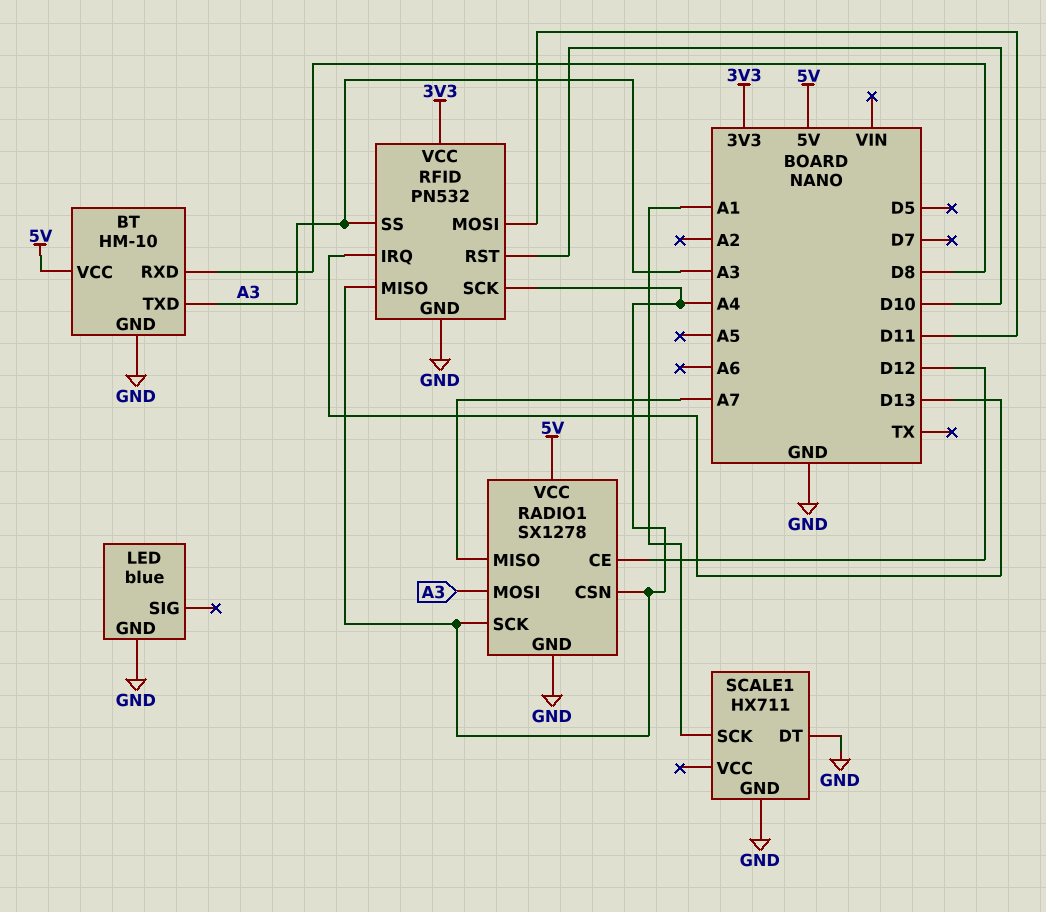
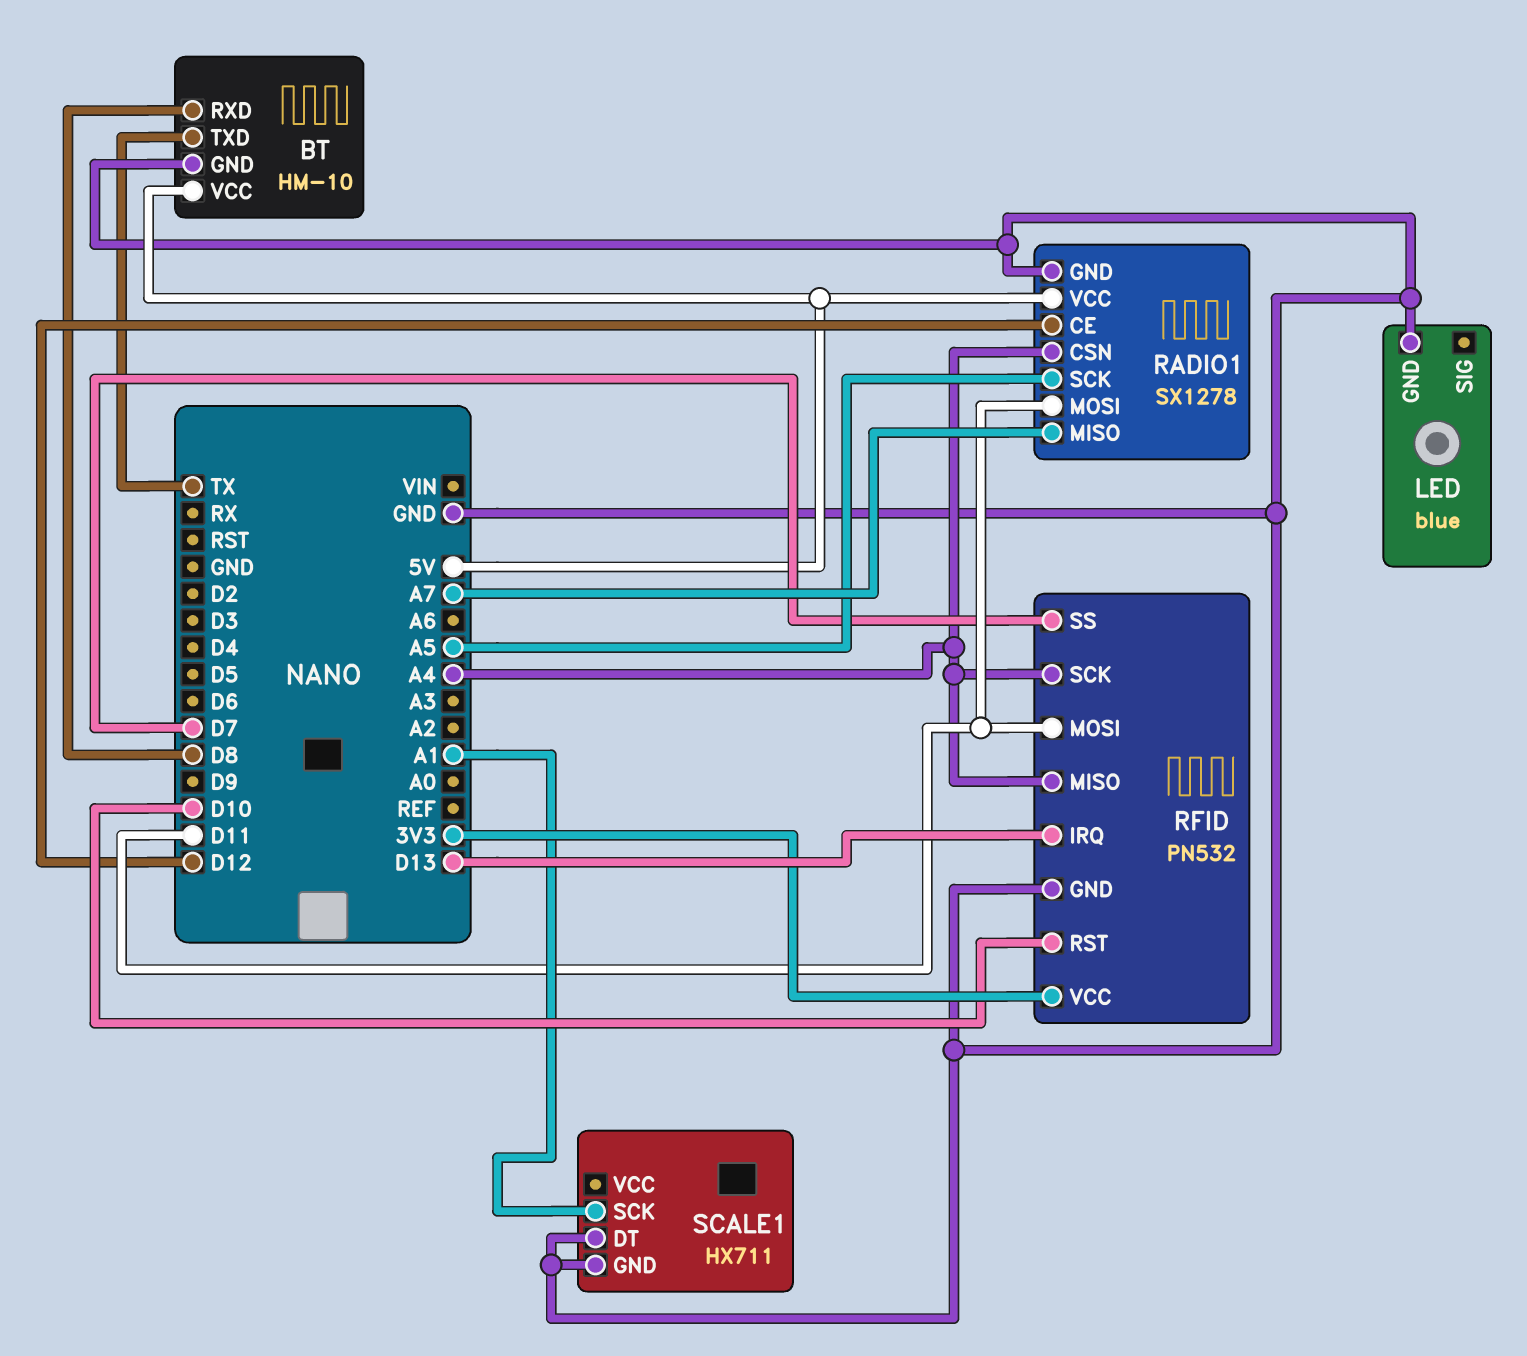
BT pin TXD: A3 -> TX
RADIO1 pin MOSI: A3 -> D11
RADIO1 pin SCK: A4 -> A5
RFID pin SS: A3 -> D7

